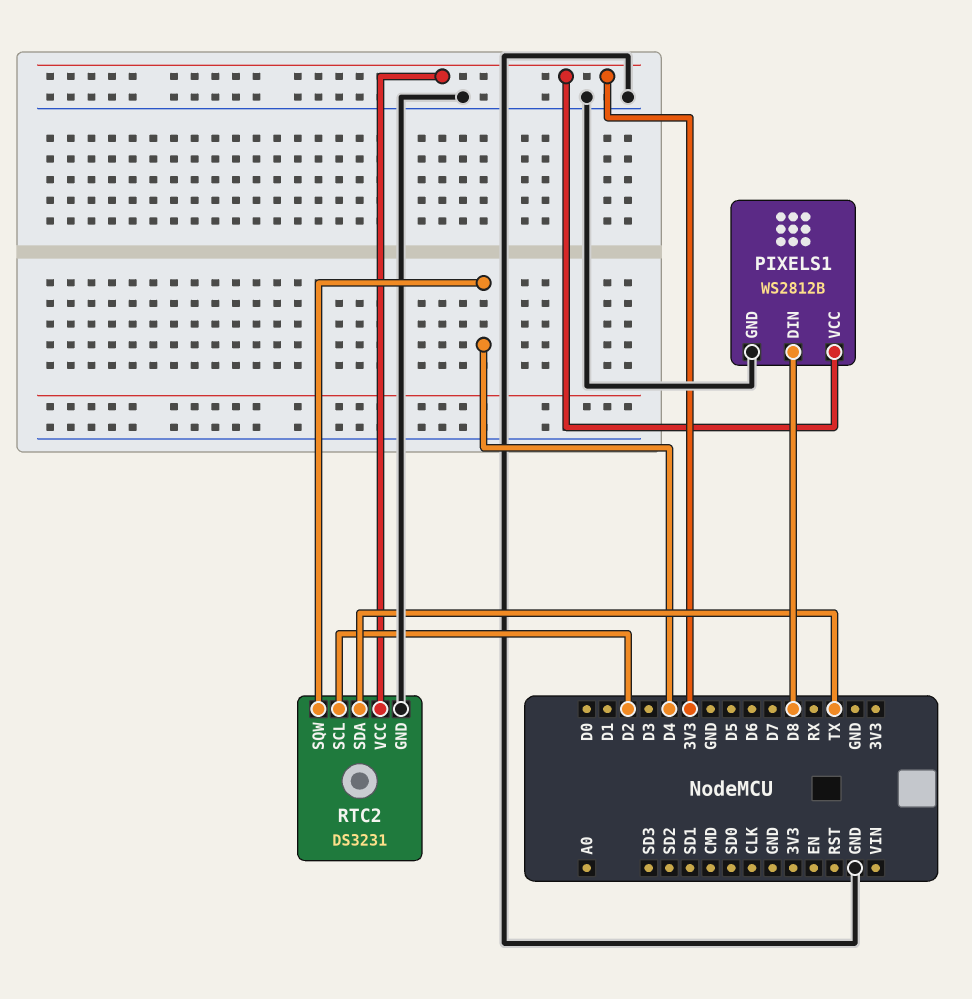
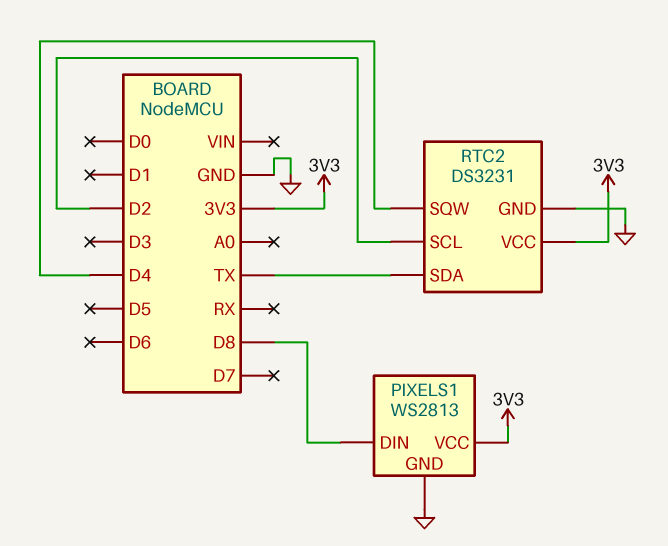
PIXELS1: WS2812B -> WS2813

